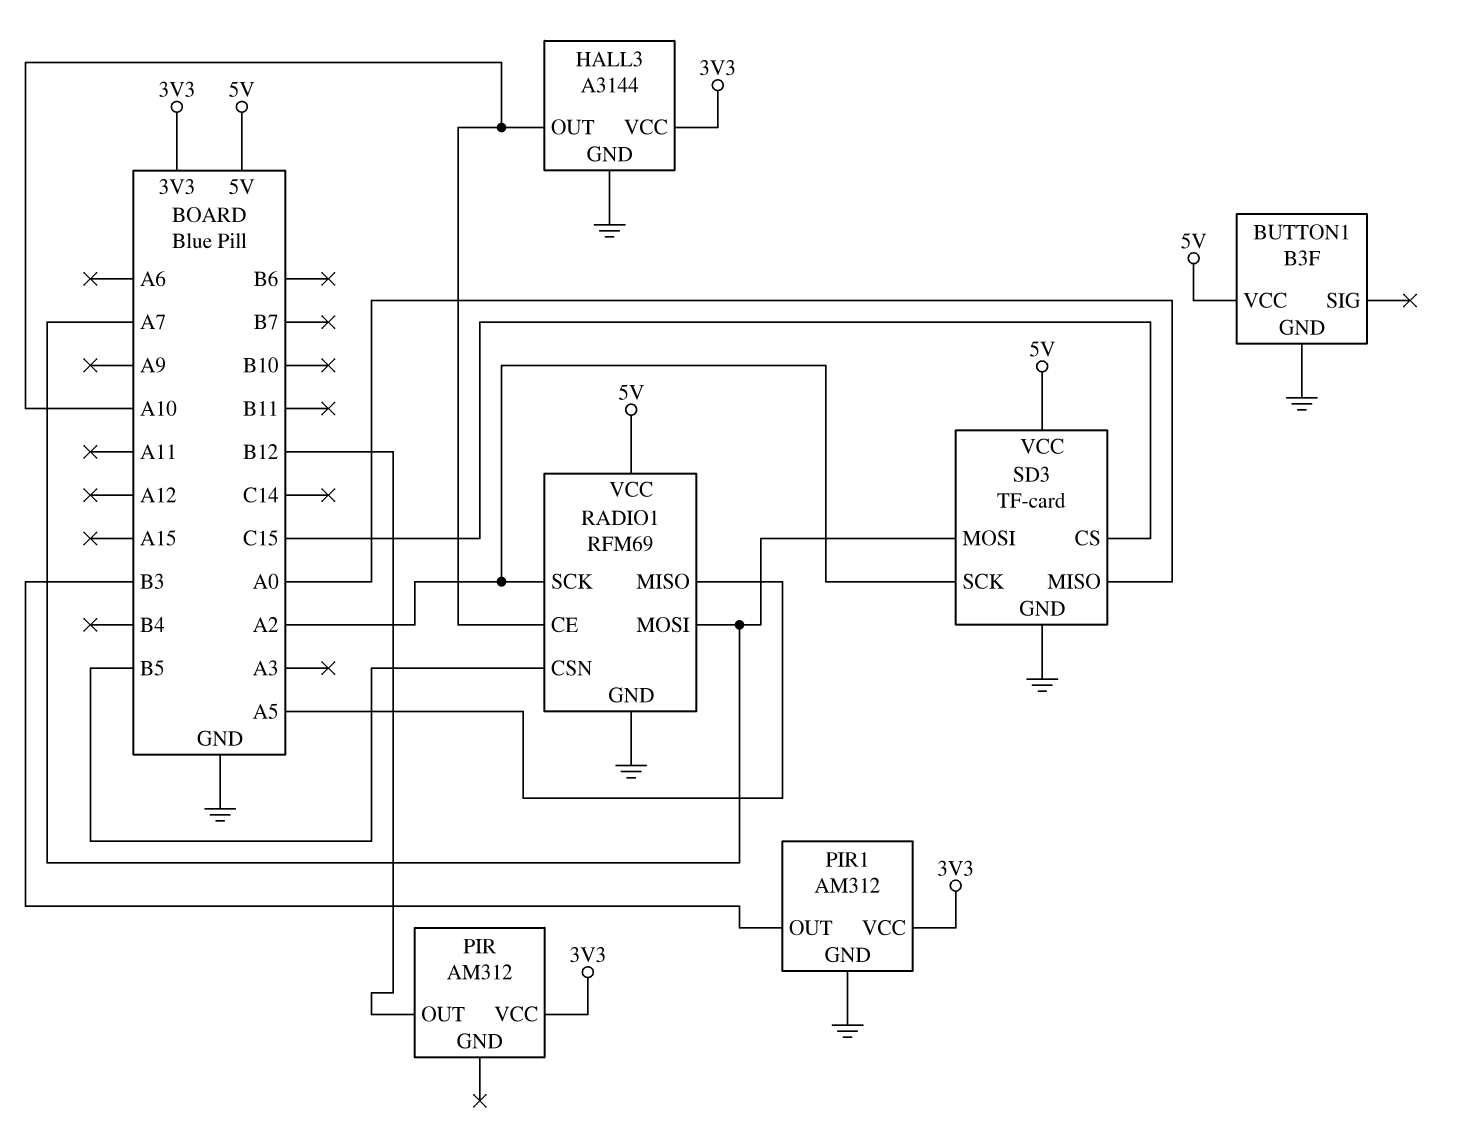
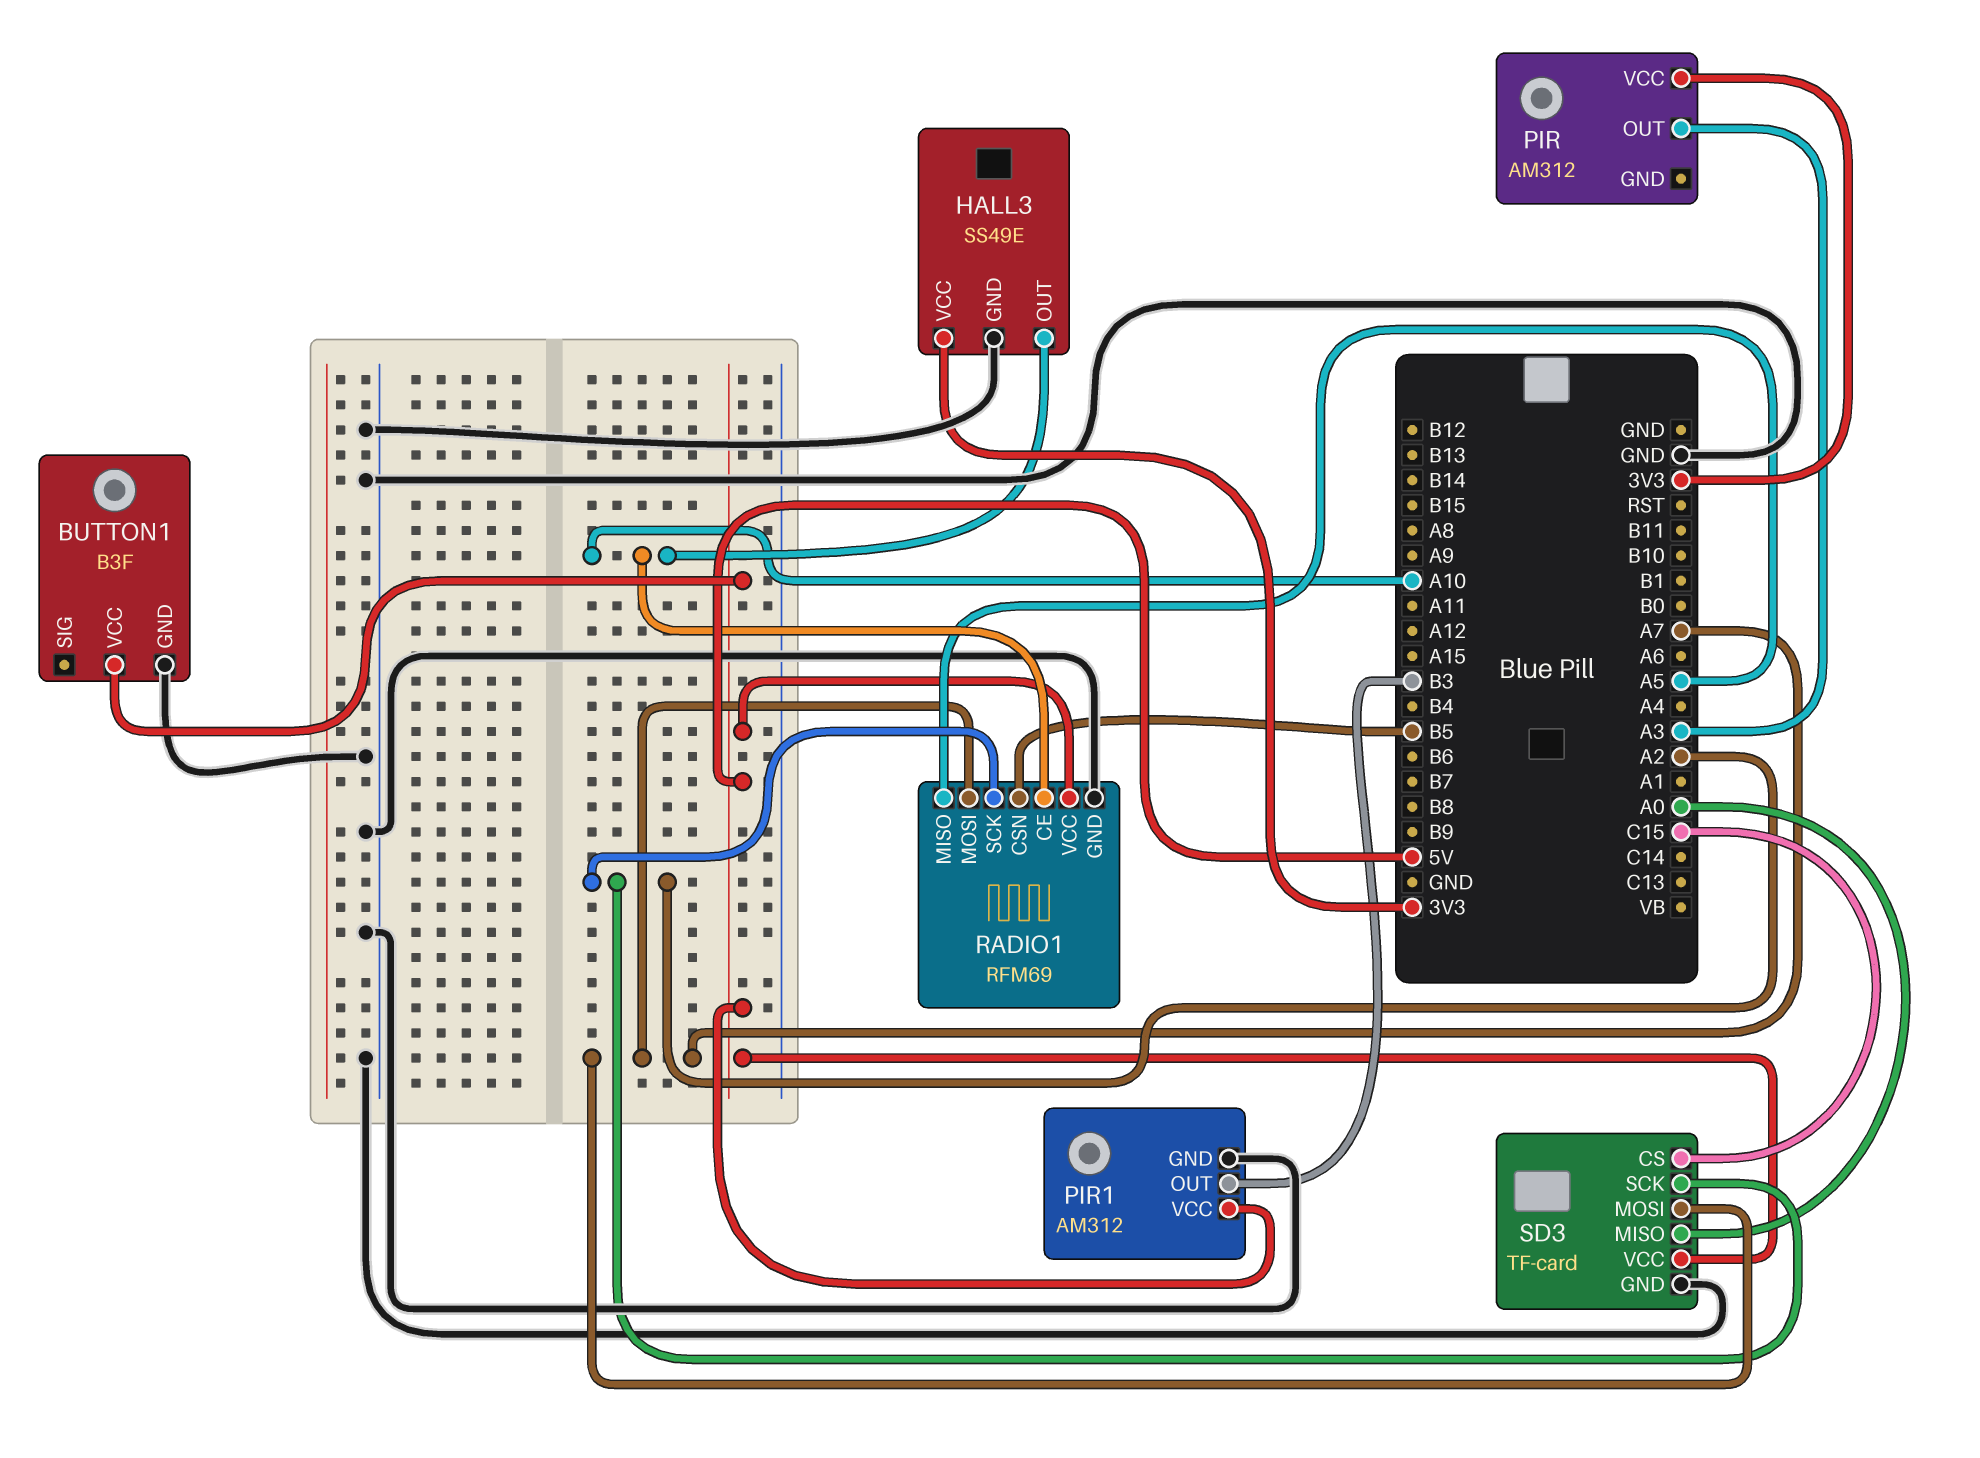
HALL3: A3144 -> SS49E
PIR pin OUT: B12 -> A3
PIR1 pin VCC: 3V3 -> 5V

